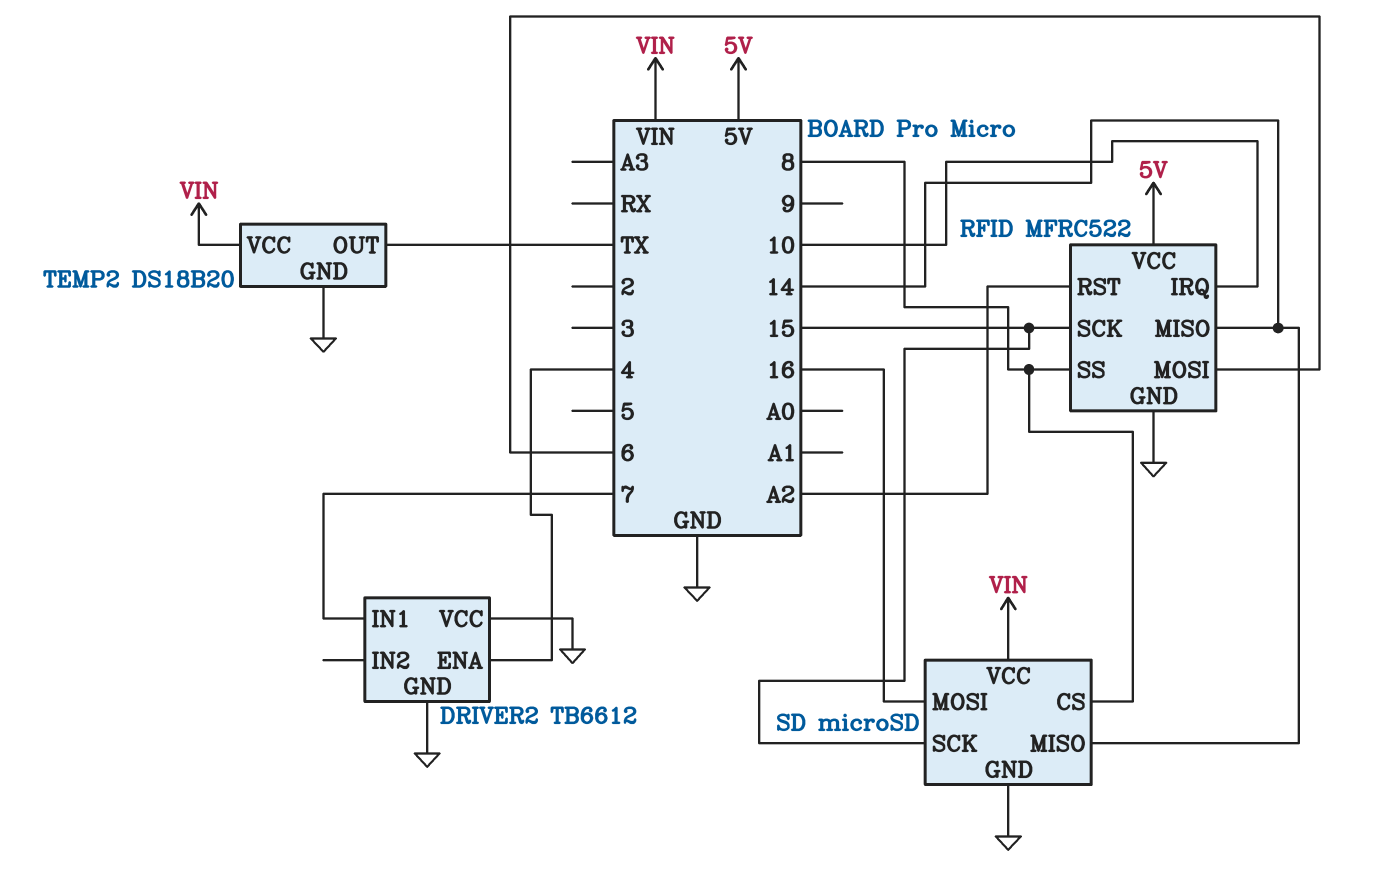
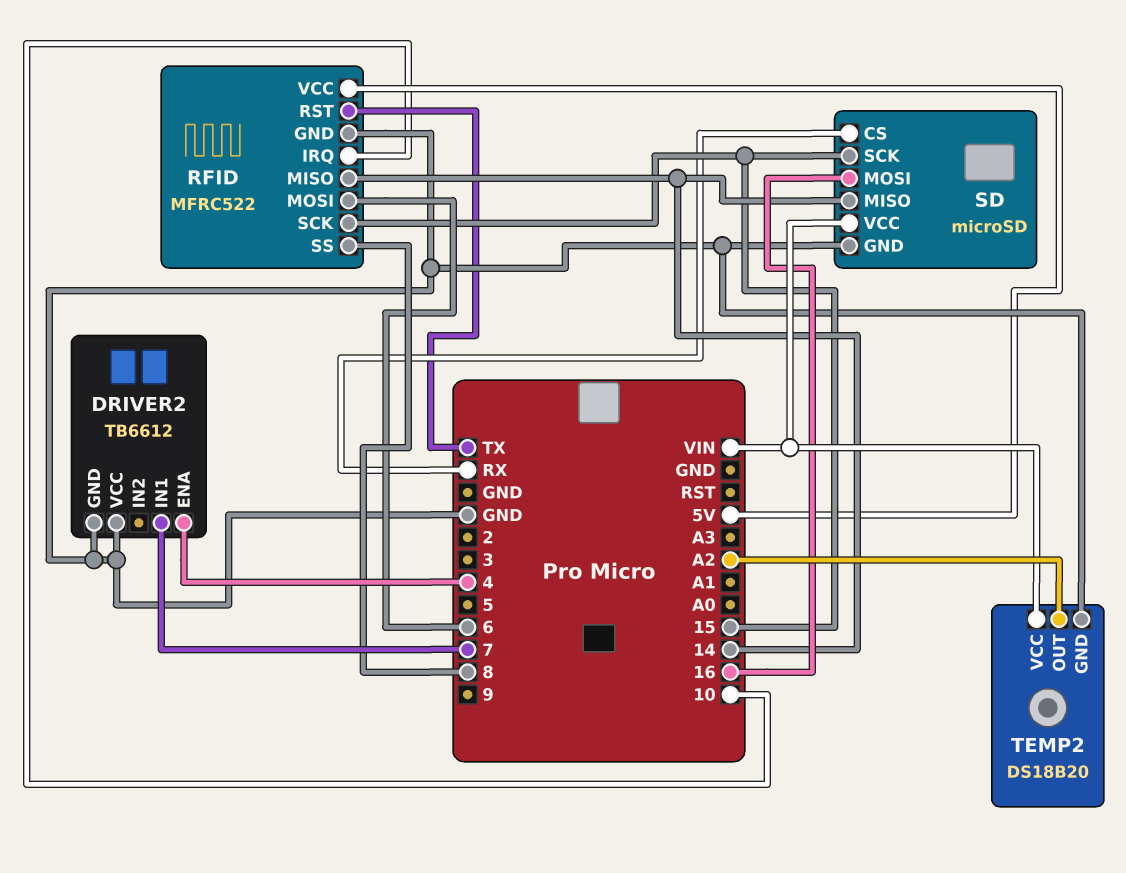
RFID pin RST: A2 -> TX
SD pin CS: 8 -> RX
TEMP2 pin OUT: TX -> A2

